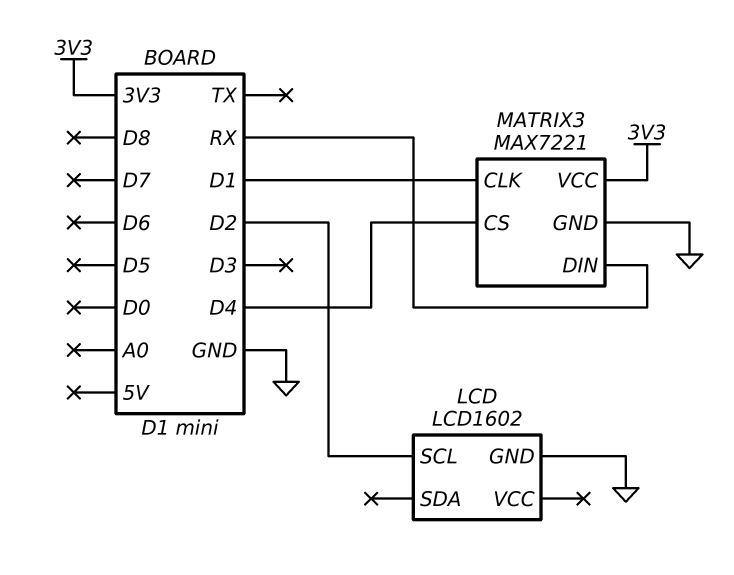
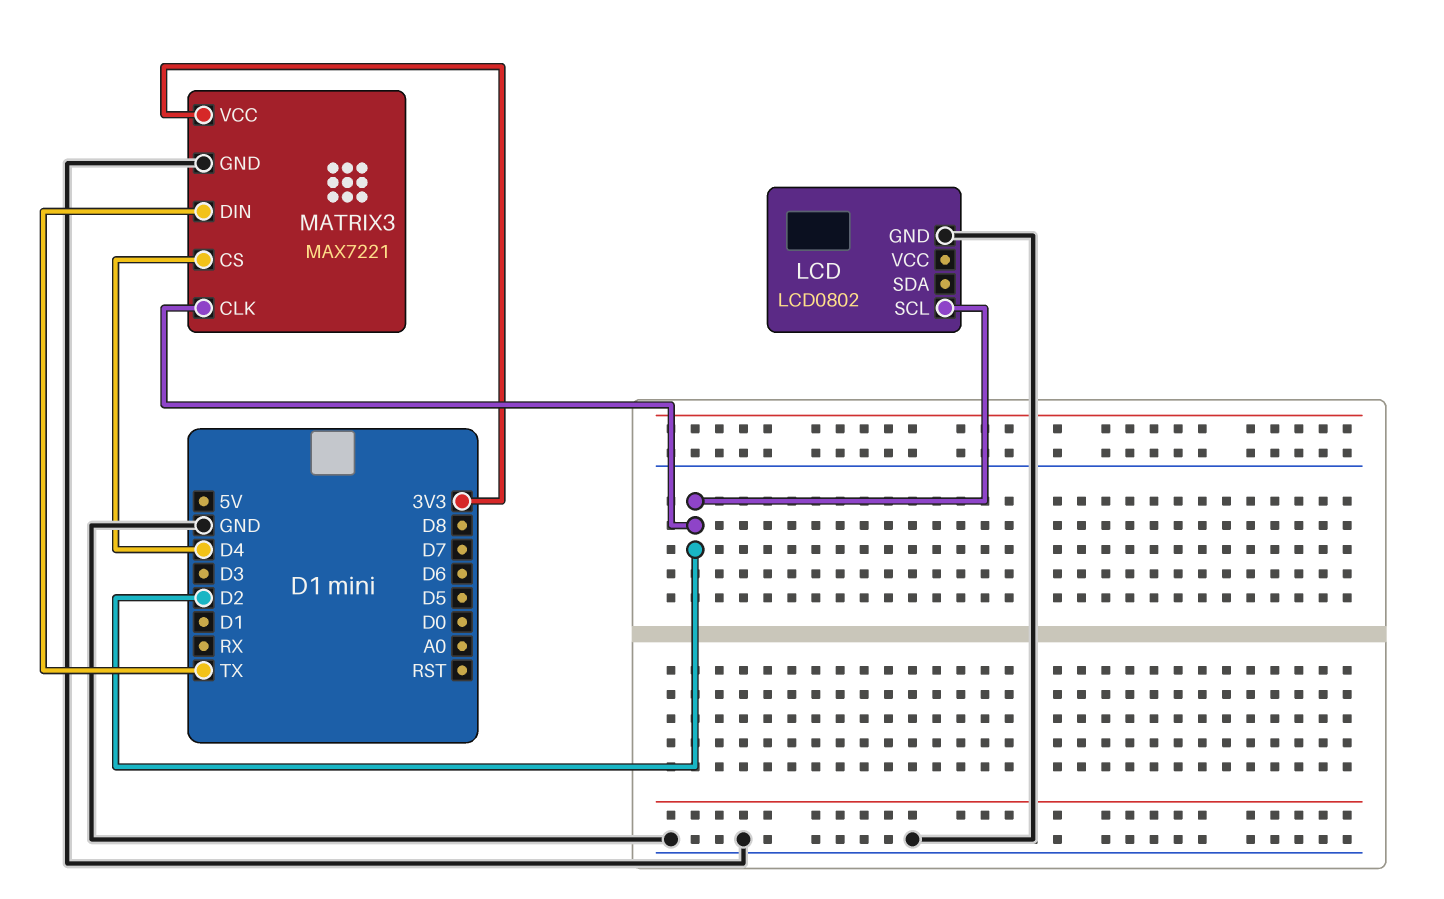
LCD: LCD1602 -> LCD0802
MATRIX3 pin CLK: D1 -> D2
MATRIX3 pin DIN: RX -> TX

